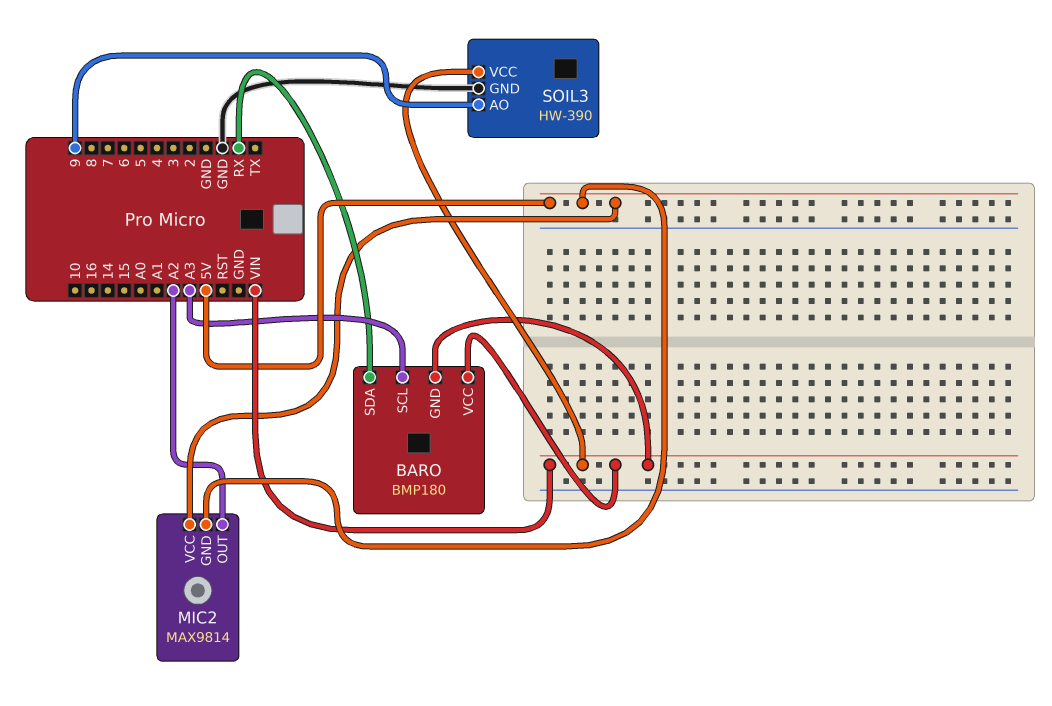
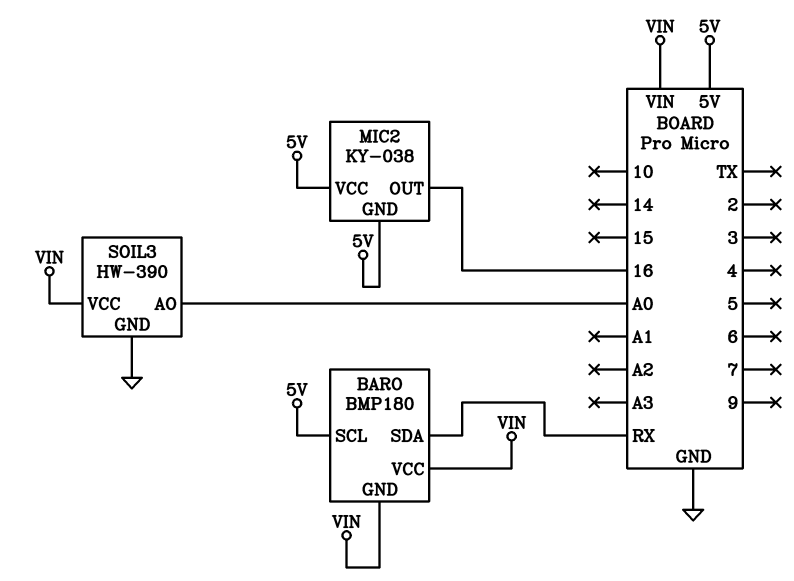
BARO pin SCL: A3 -> 5V
MIC2: MAX9814 -> KY-038
MIC2 pin OUT: A2 -> 16
SOIL3 pin AO: 9 -> A0

